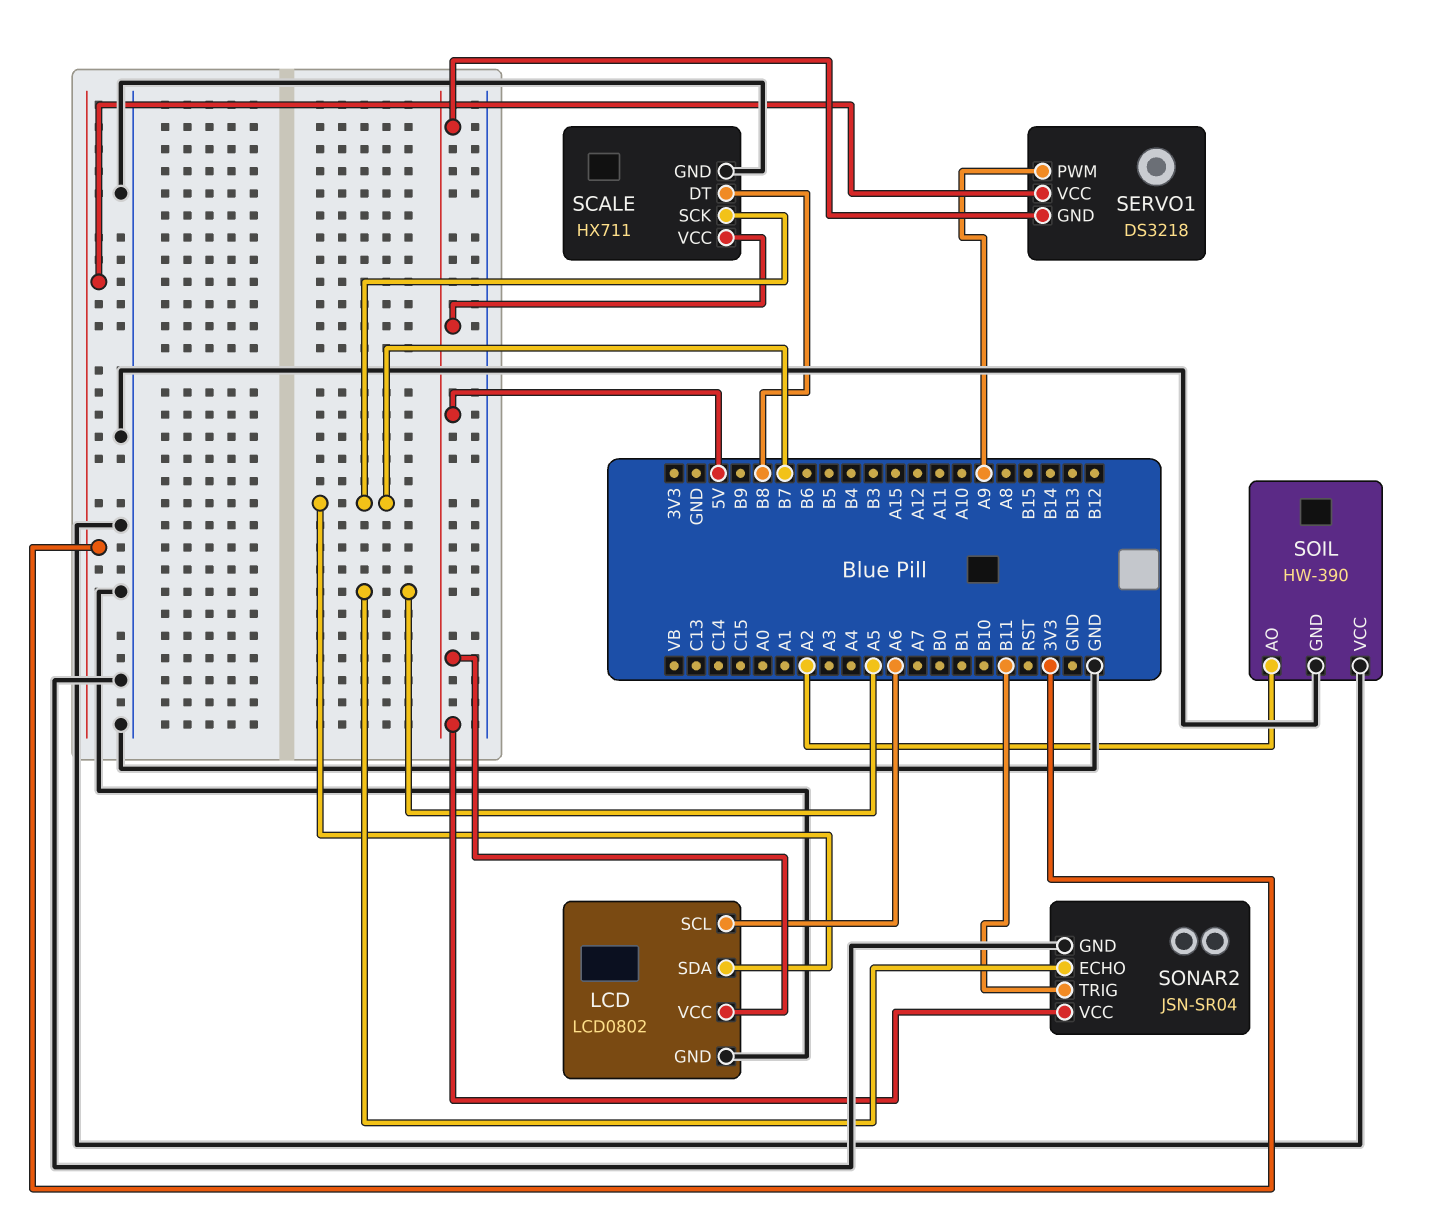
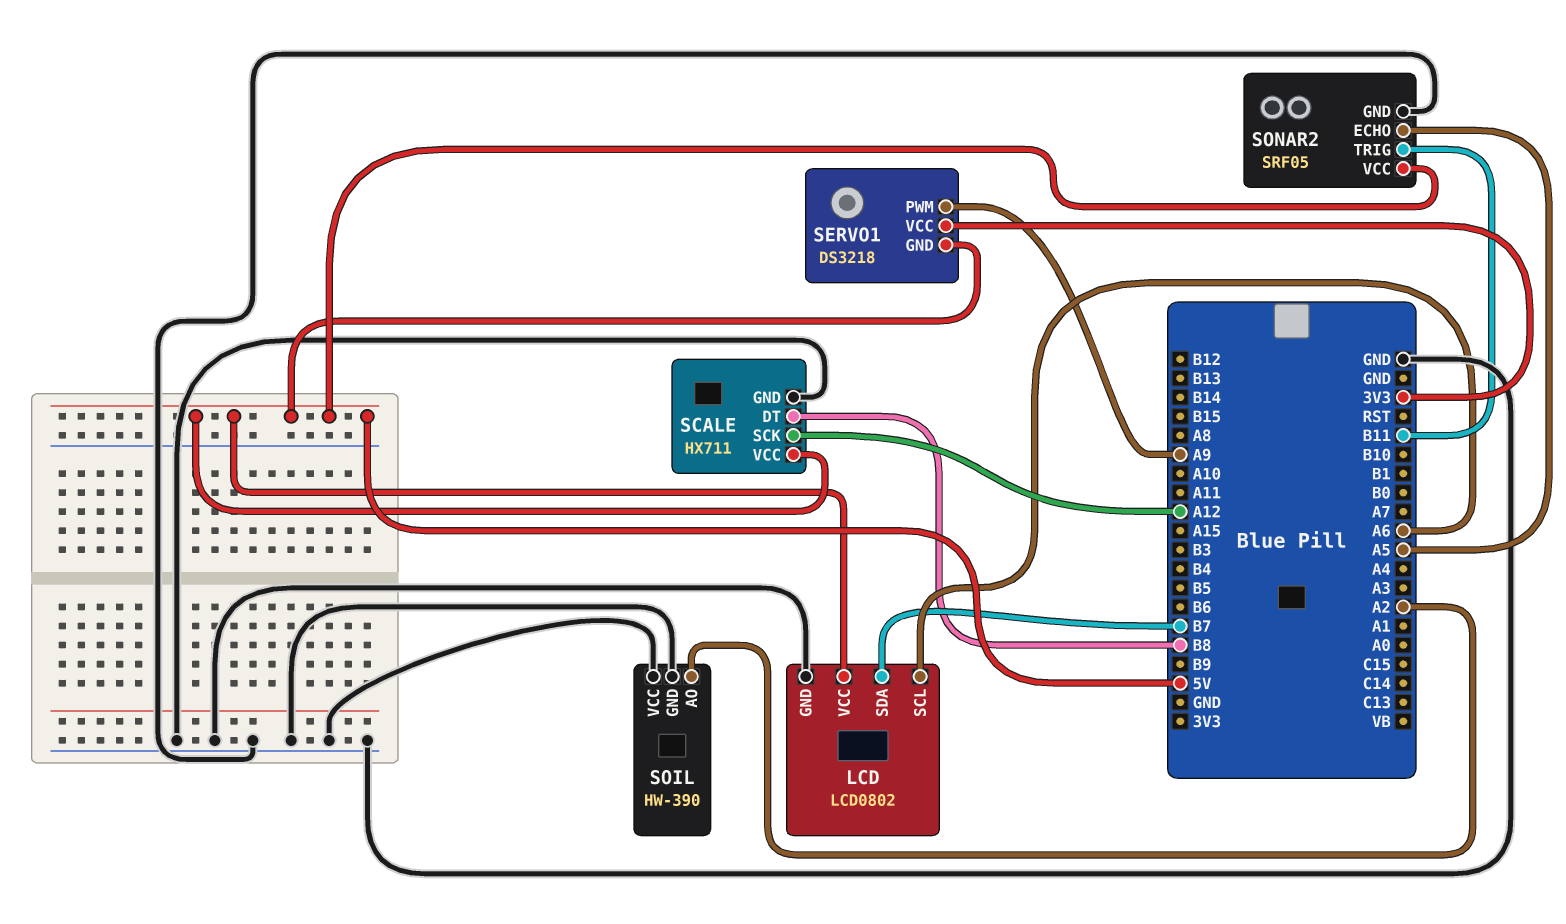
SCALE pin SCK: B7 -> A12
SONAR2: JSN-SR04 -> SRF05

